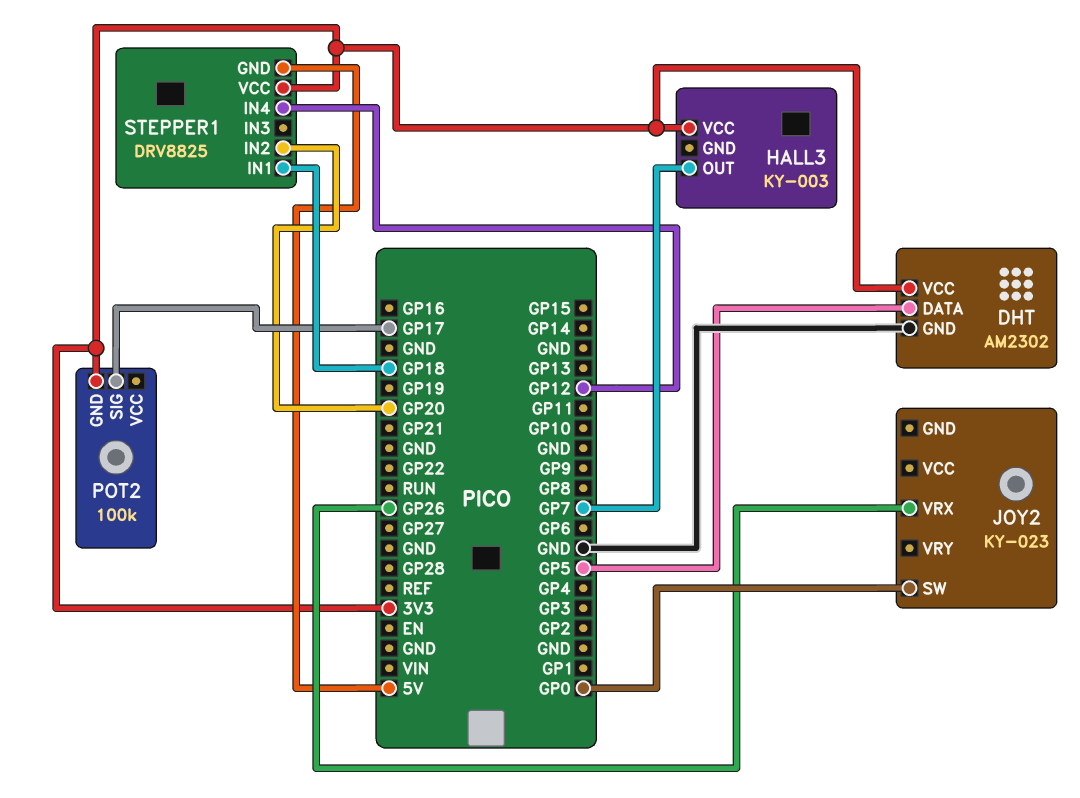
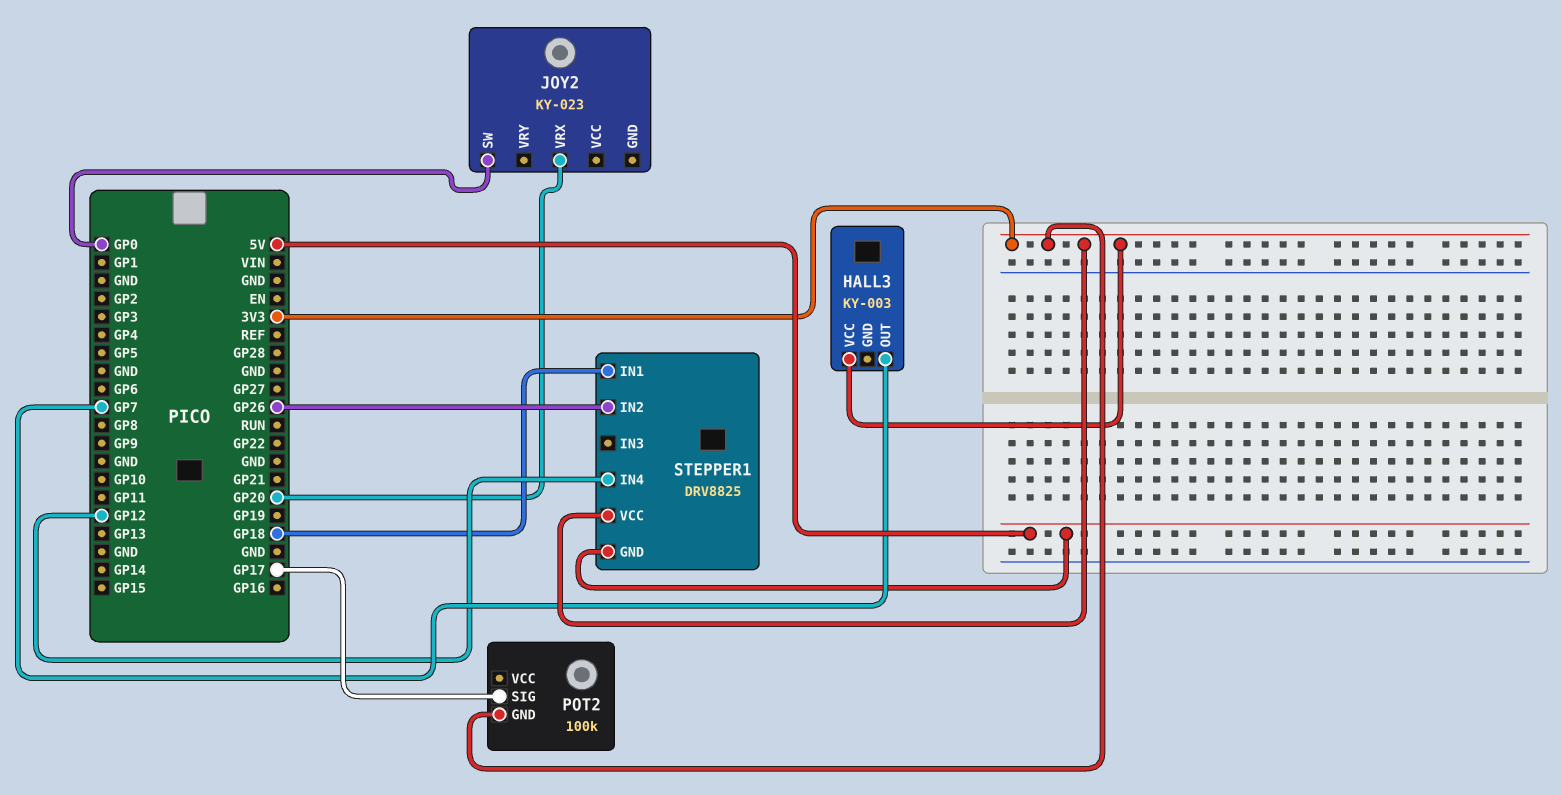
DHT: AM2302 -> none
DHT pin DATA: GP5 -> none
DHT pin GND: GND -> none
DHT pin VCC: 3V3 -> none
JOY2 pin VRX: GP26 -> GP20
STEPPER1 pin IN2: GP20 -> GP26

